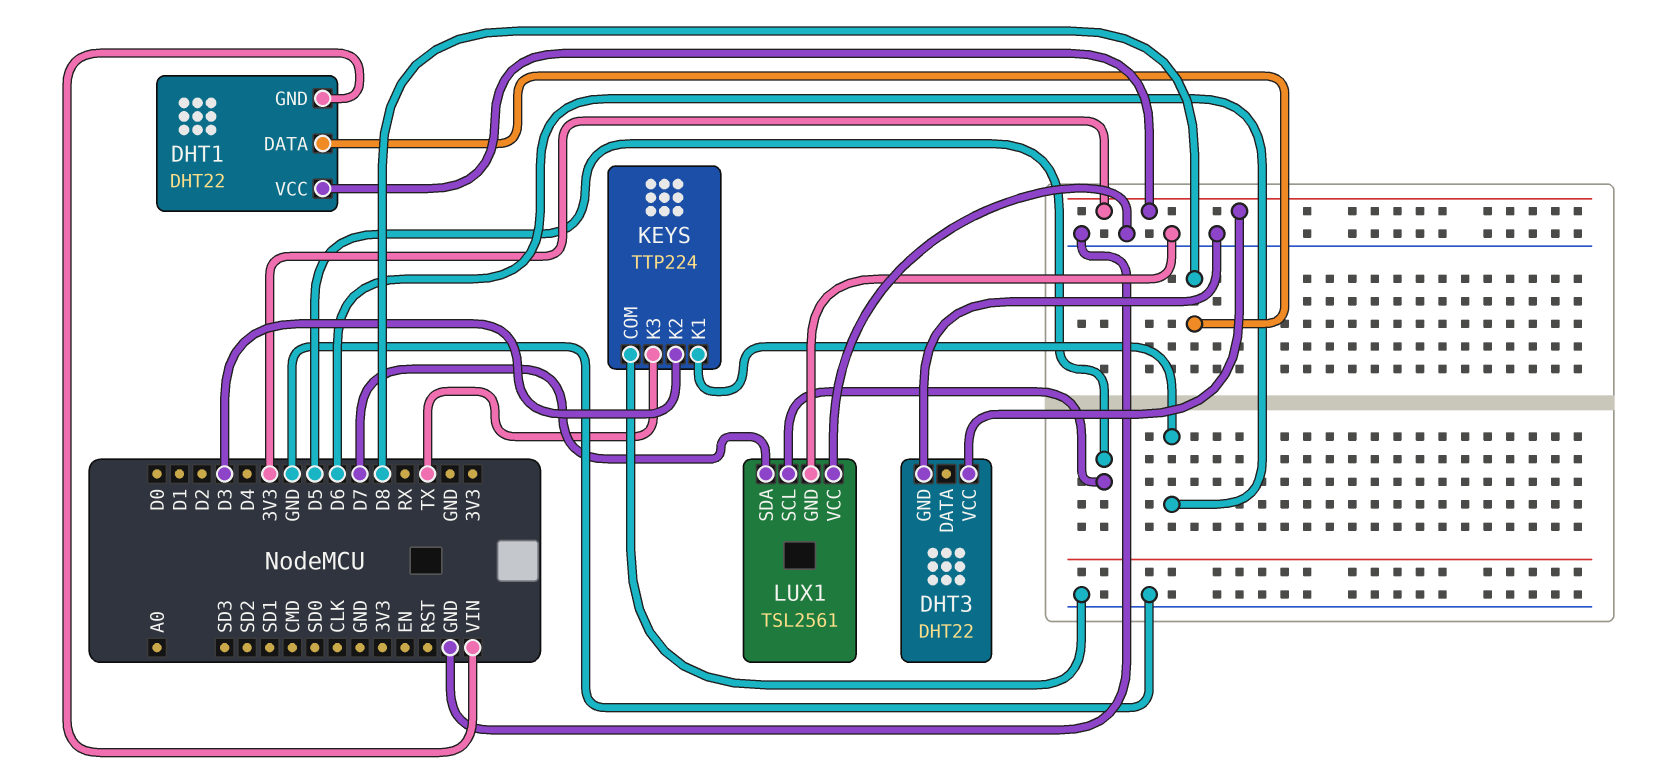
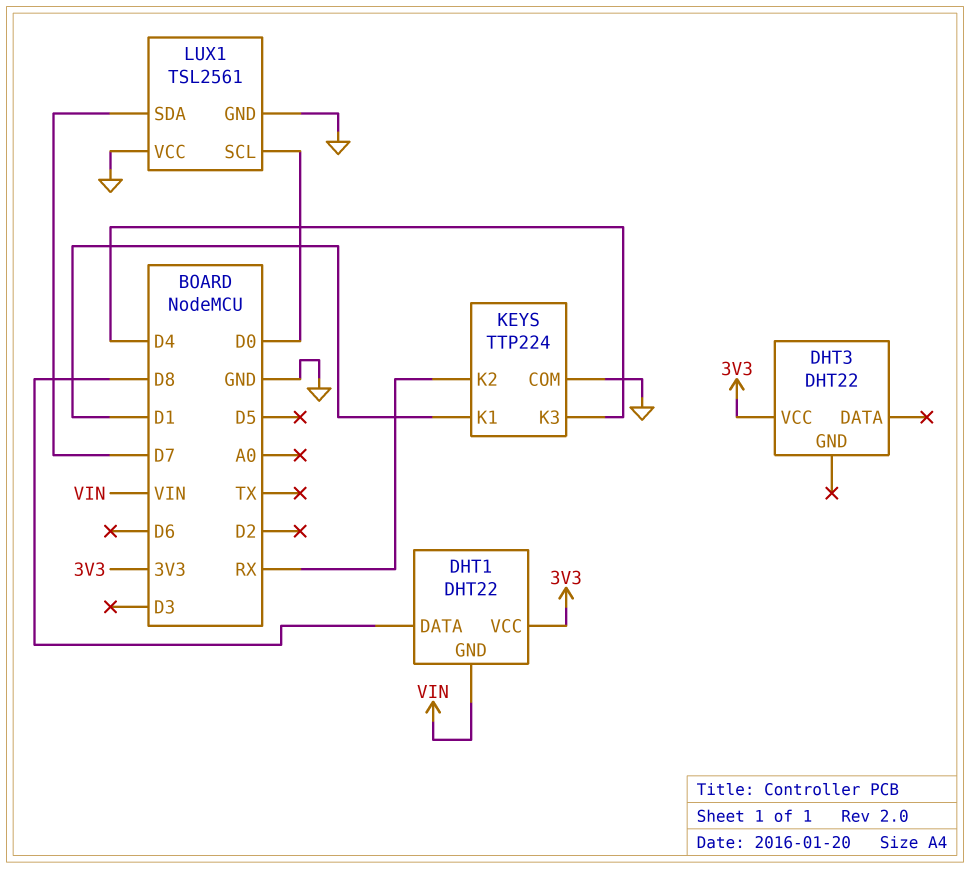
DHT3 pin GND: GND -> none
KEYS pin K1: D6 -> D1
KEYS pin K2: D3 -> RX
KEYS pin K3: TX -> D4
LUX1 pin SCL: D5 -> D0

